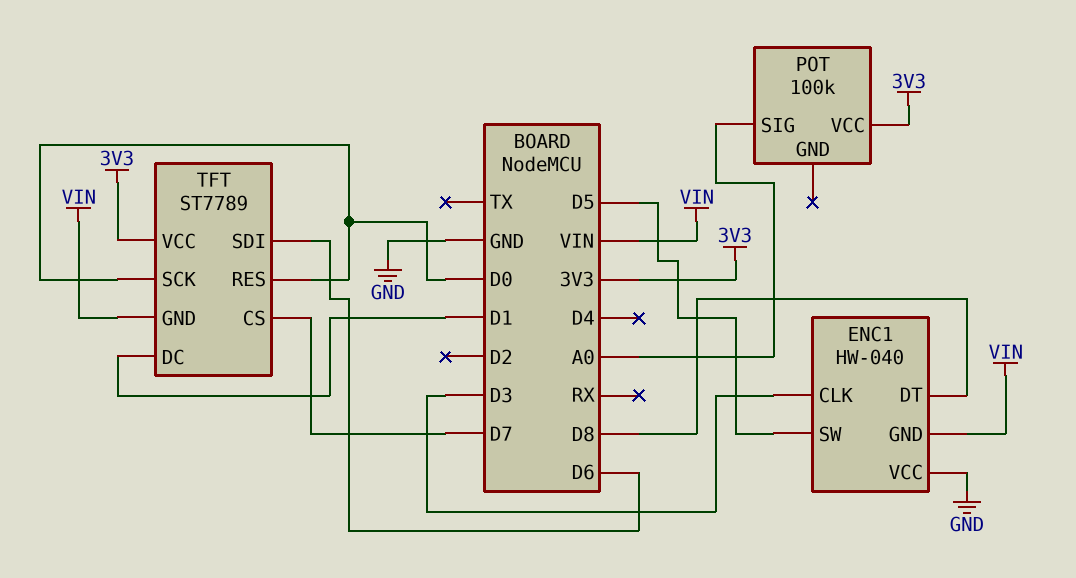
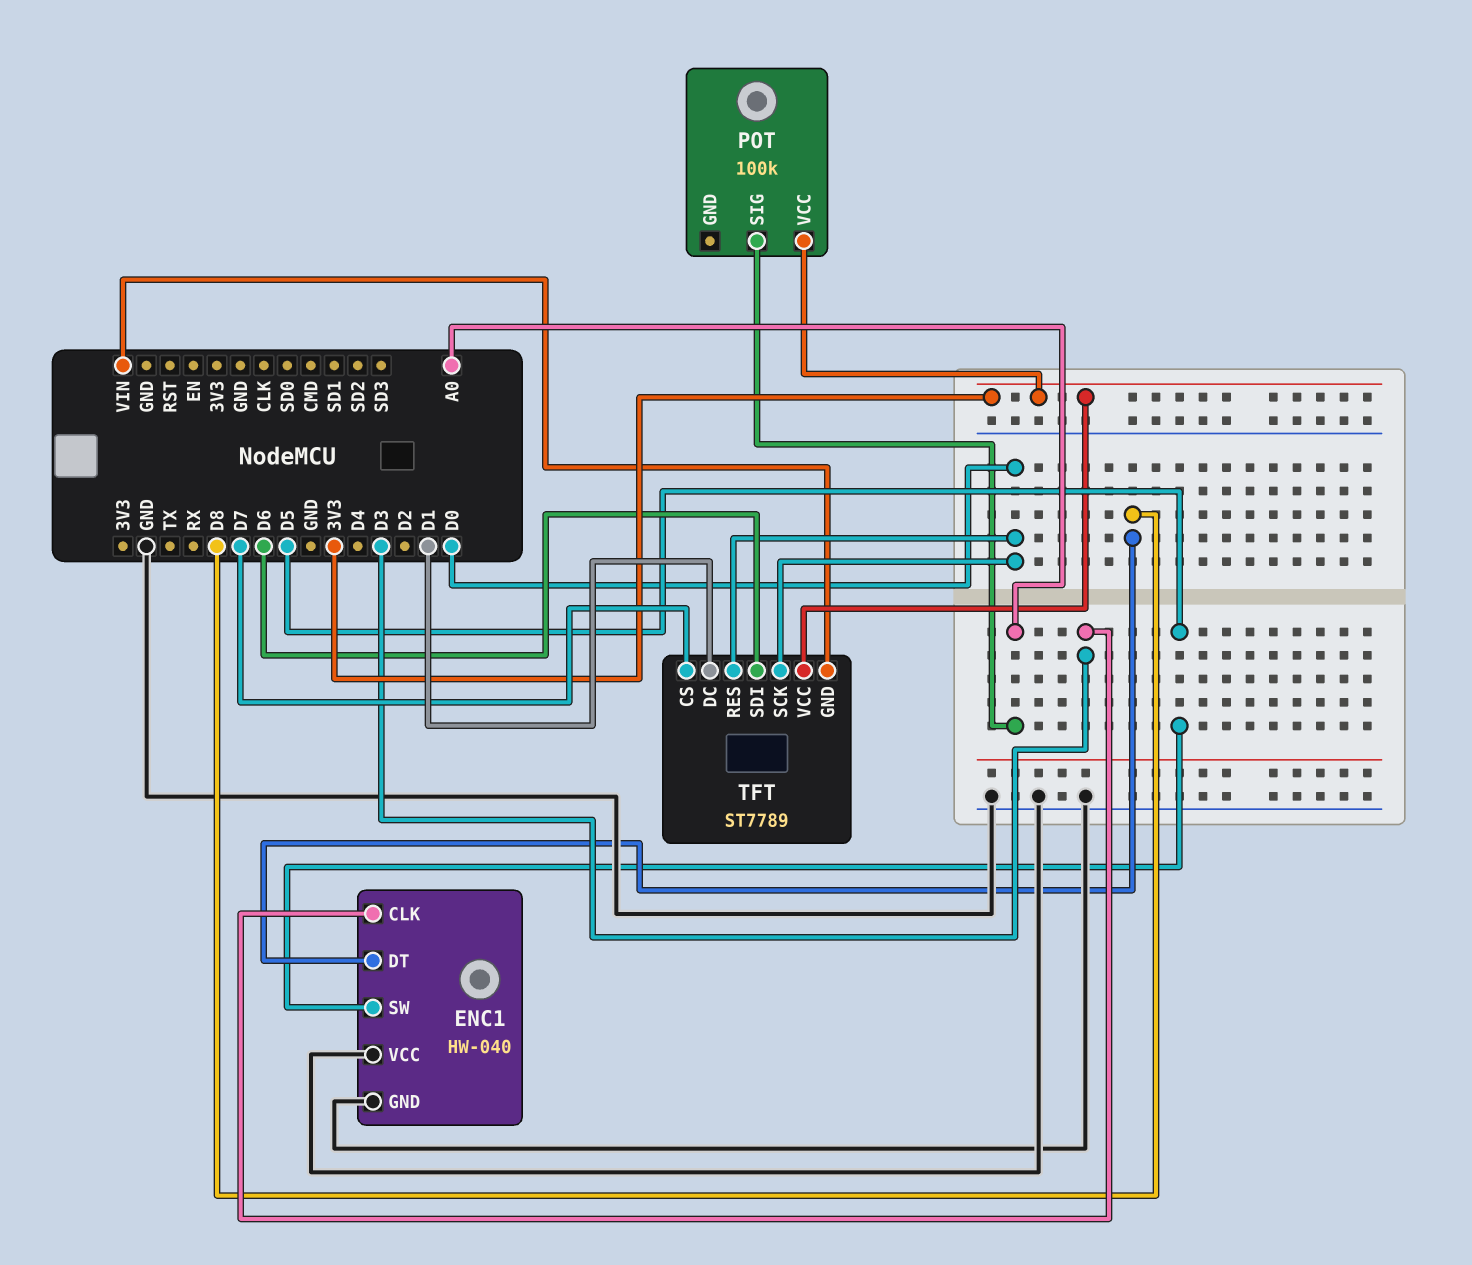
ENC1 pin GND: VIN -> GND

